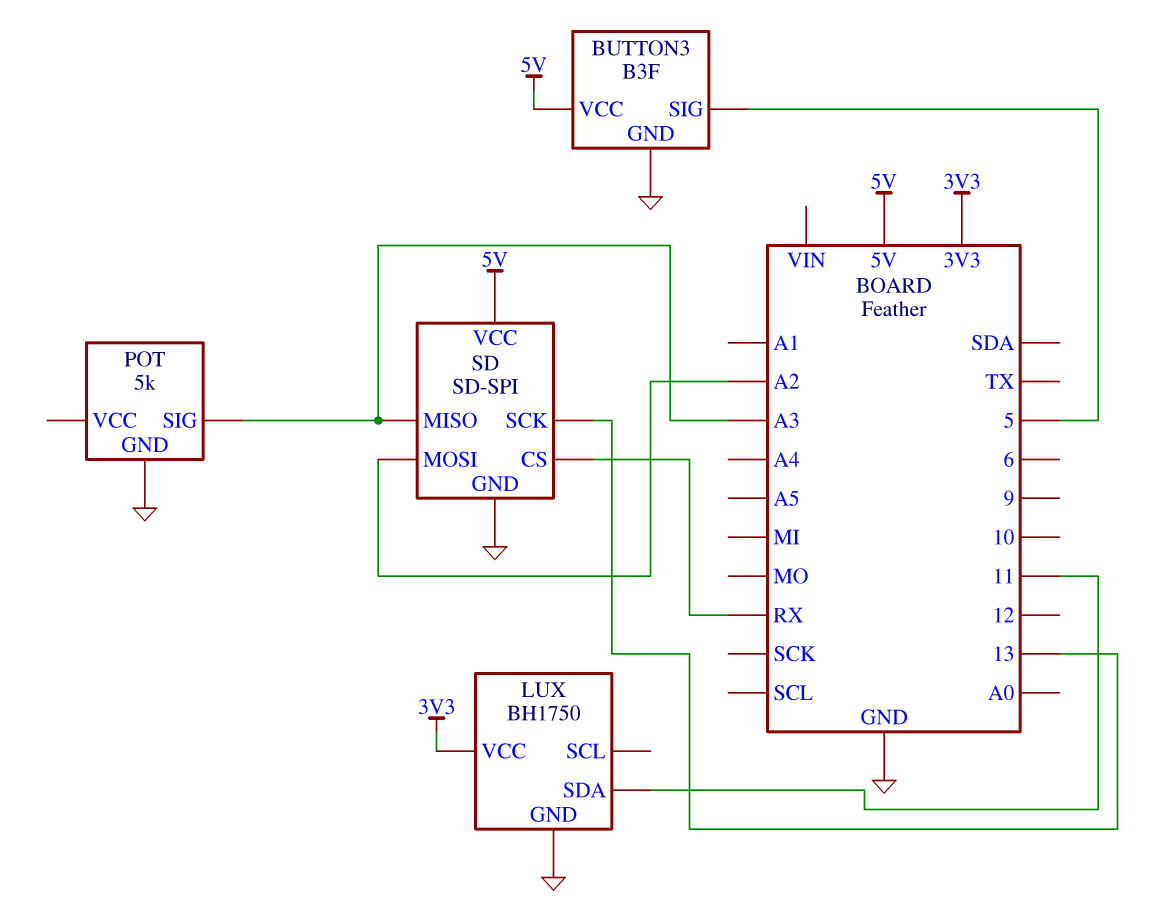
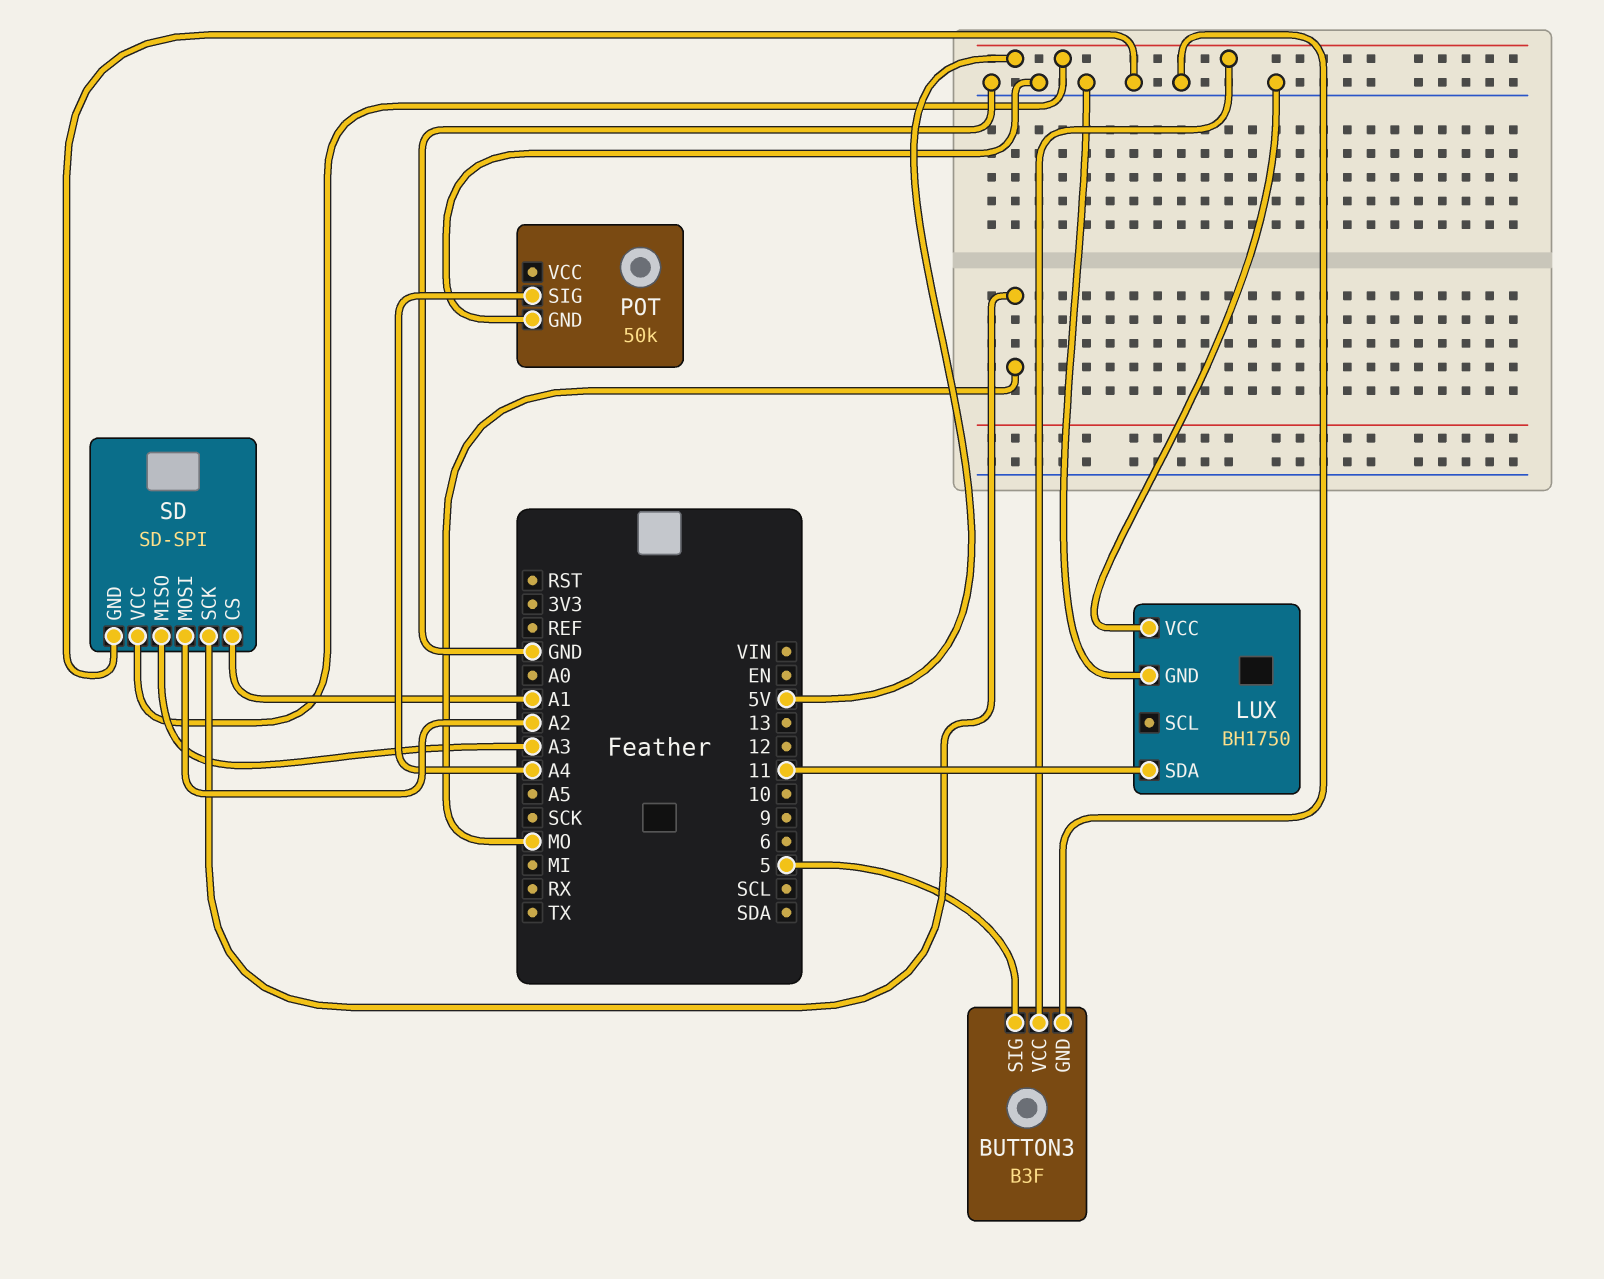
LUX pin VCC: 3V3 -> GND
POT: 5k -> 50k
POT pin SIG: A3 -> A4
SD pin CS: RX -> A1
SD pin SCK: 13 -> MO

